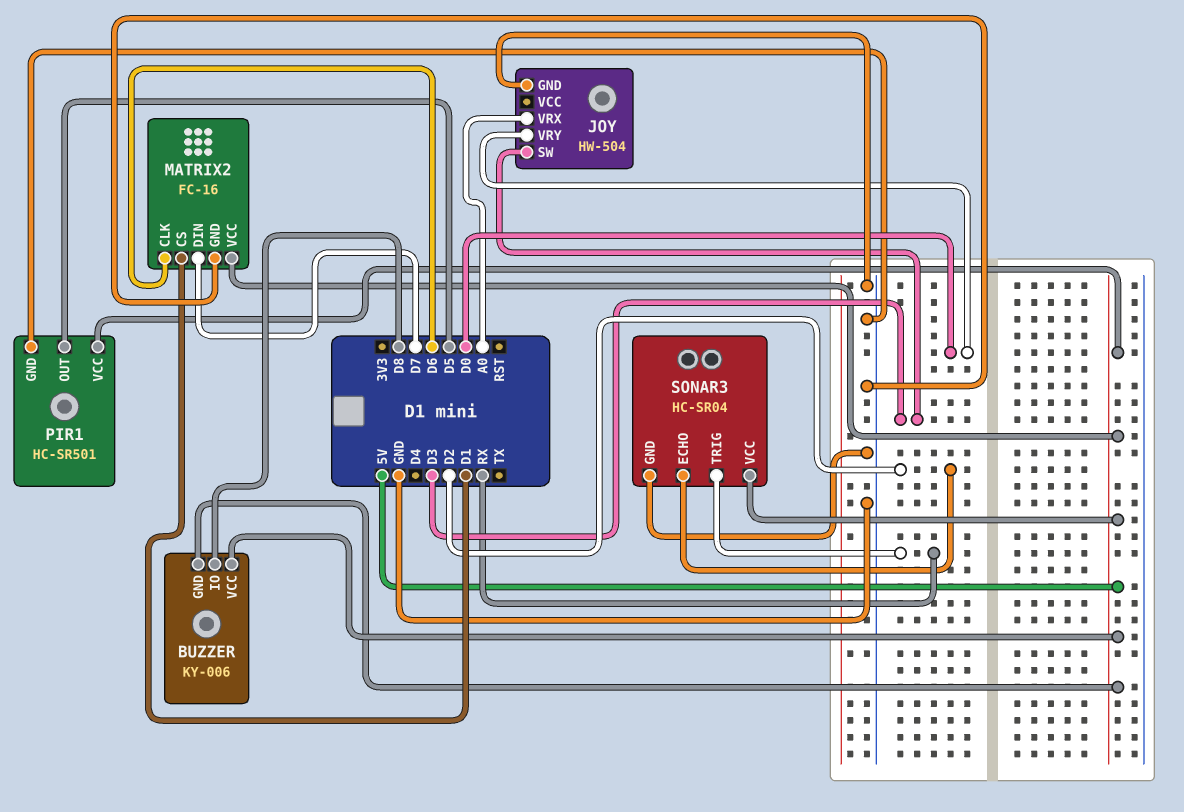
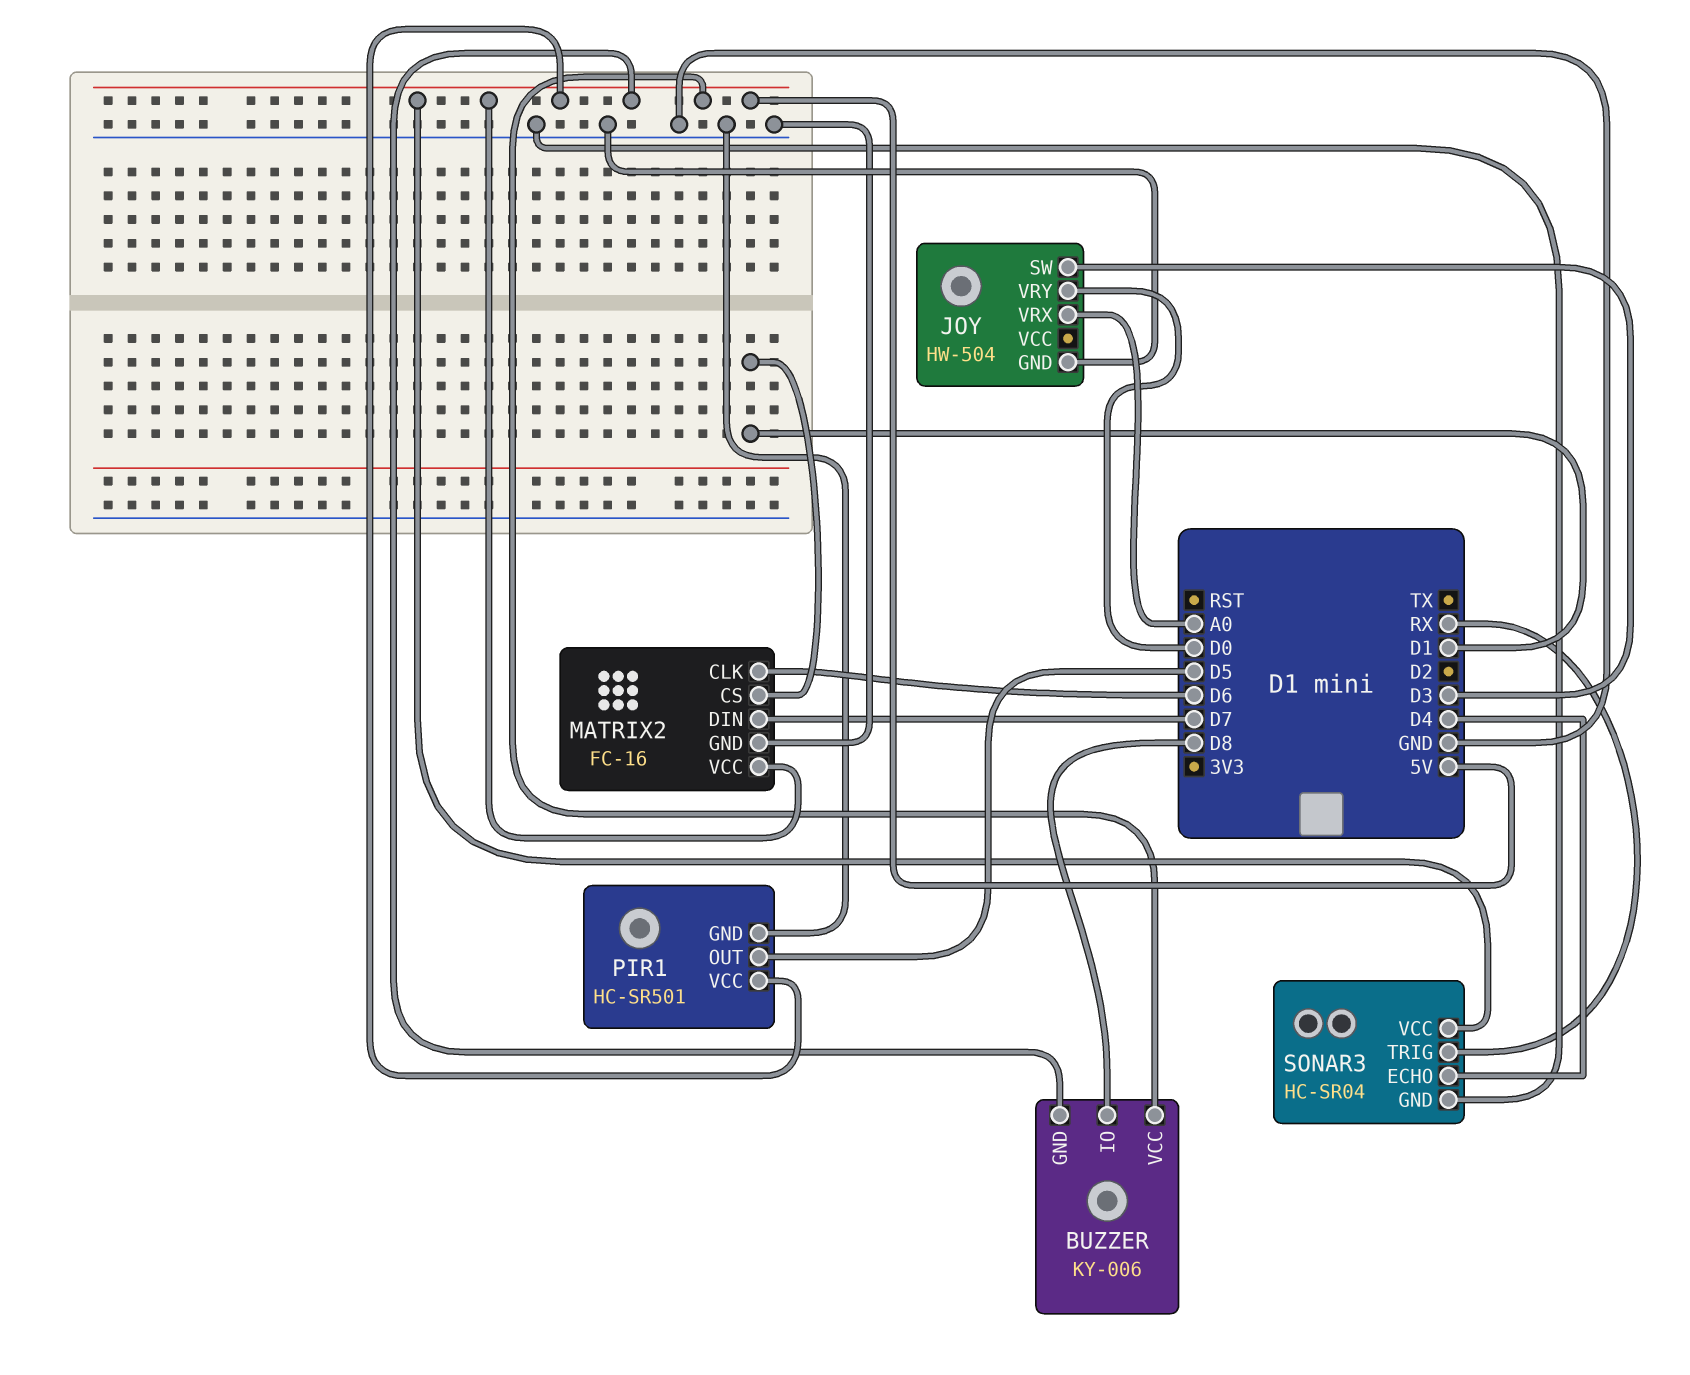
SONAR3 pin ECHO: D2 -> D4

